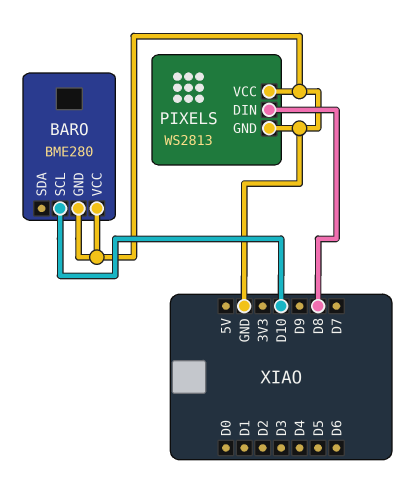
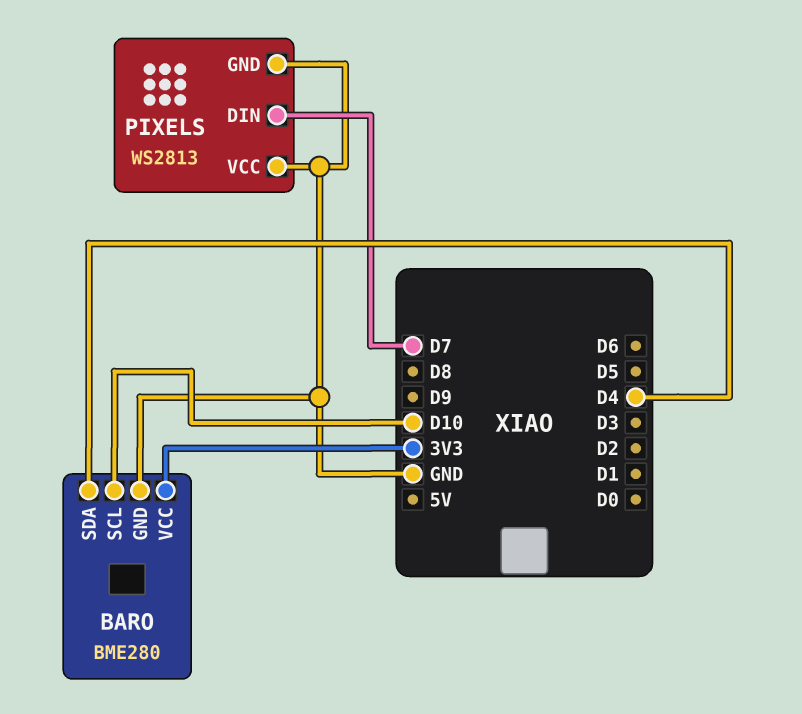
BARO pin SDA: none -> D4
BARO pin VCC: GND -> 3V3
PIXELS pin DIN: D8 -> D7

